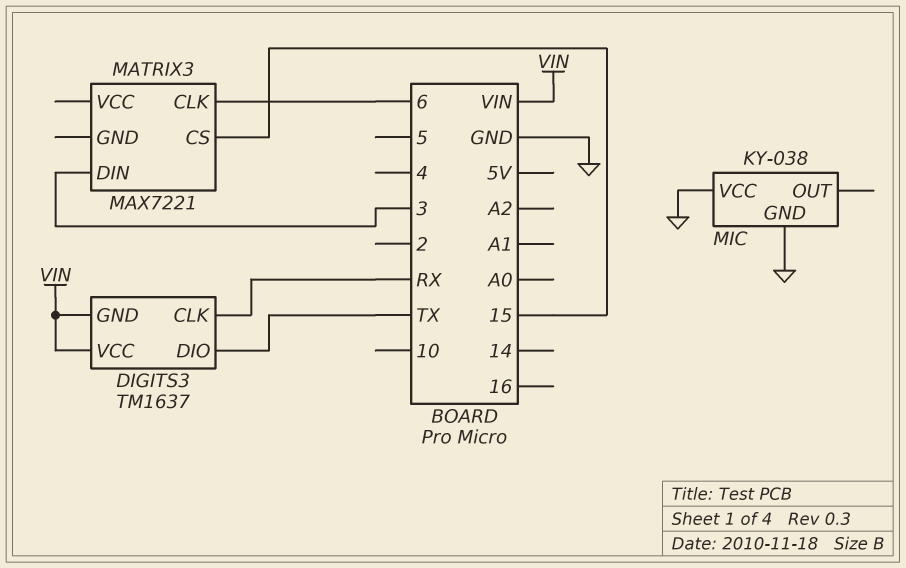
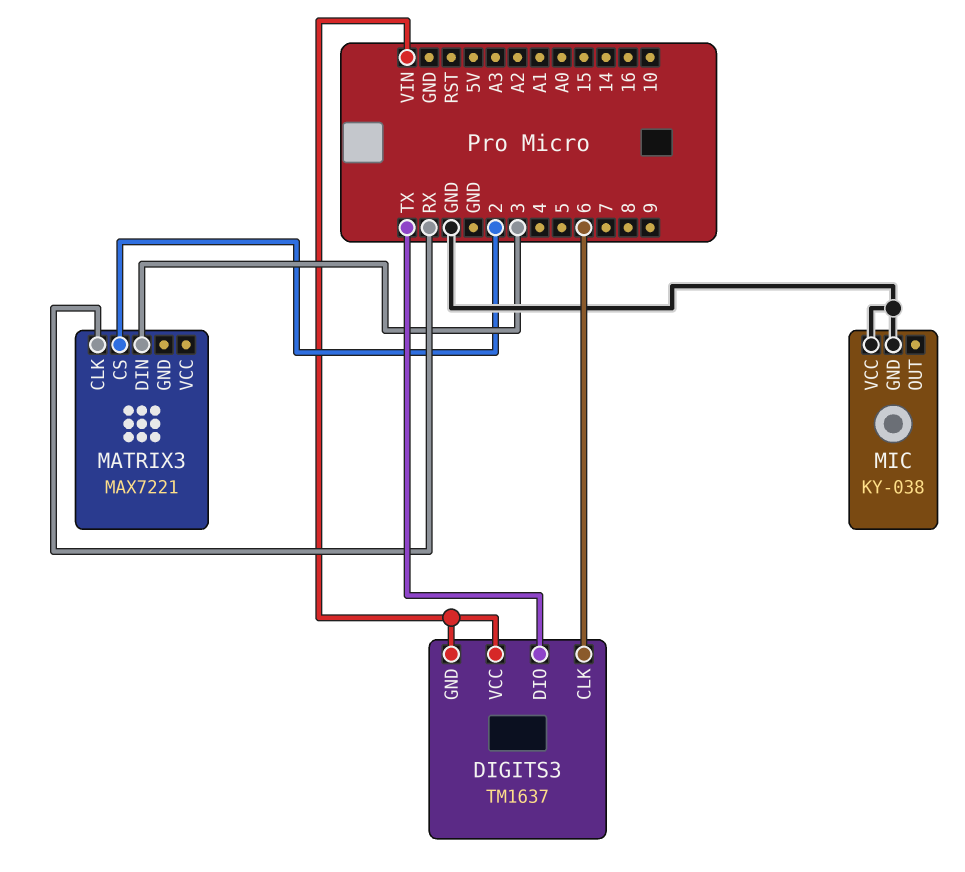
DIGITS3 pin CLK: RX -> 6
MATRIX3 pin CLK: 6 -> RX
MATRIX3 pin CS: 15 -> 2

